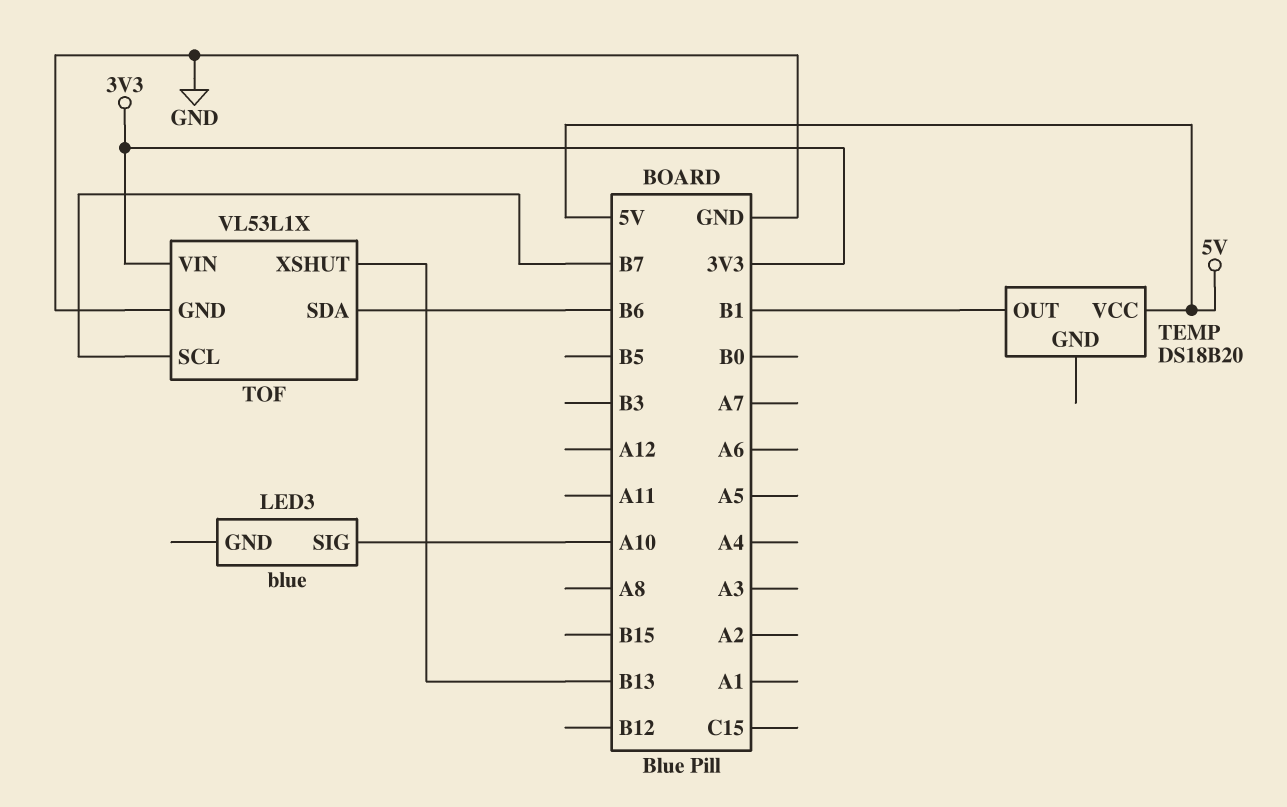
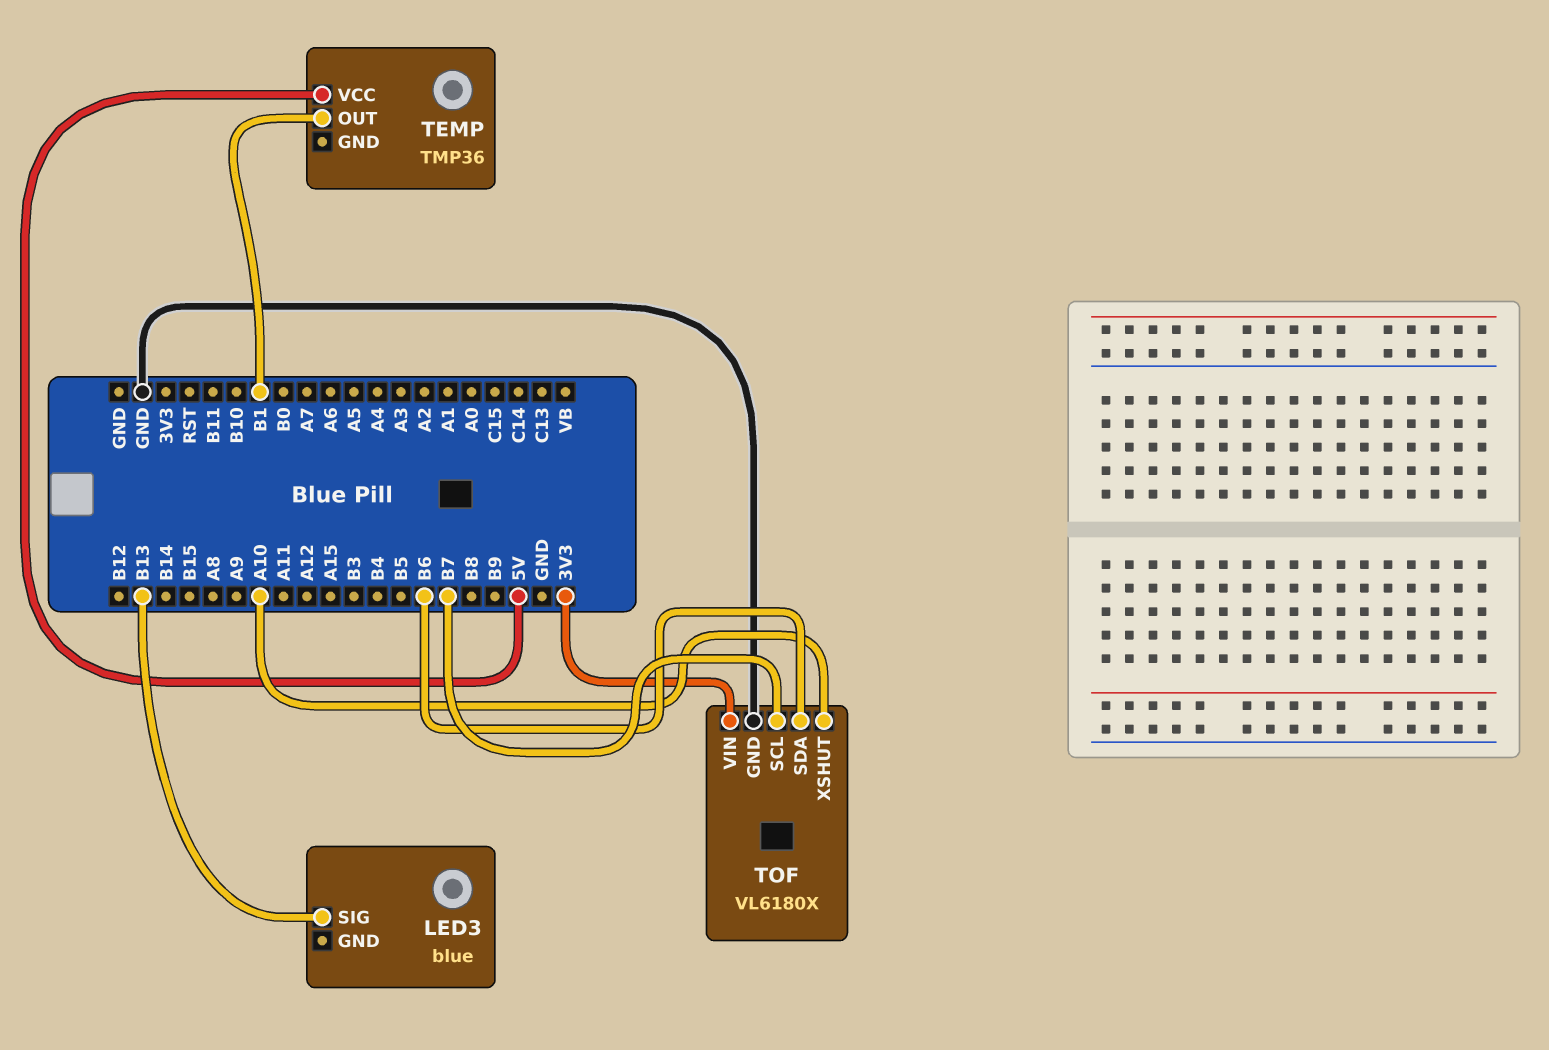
LED3 pin SIG: A10 -> B13
TEMP: DS18B20 -> TMP36
TOF: VL53L1X -> VL6180X
TOF pin XSHUT: B13 -> A10

